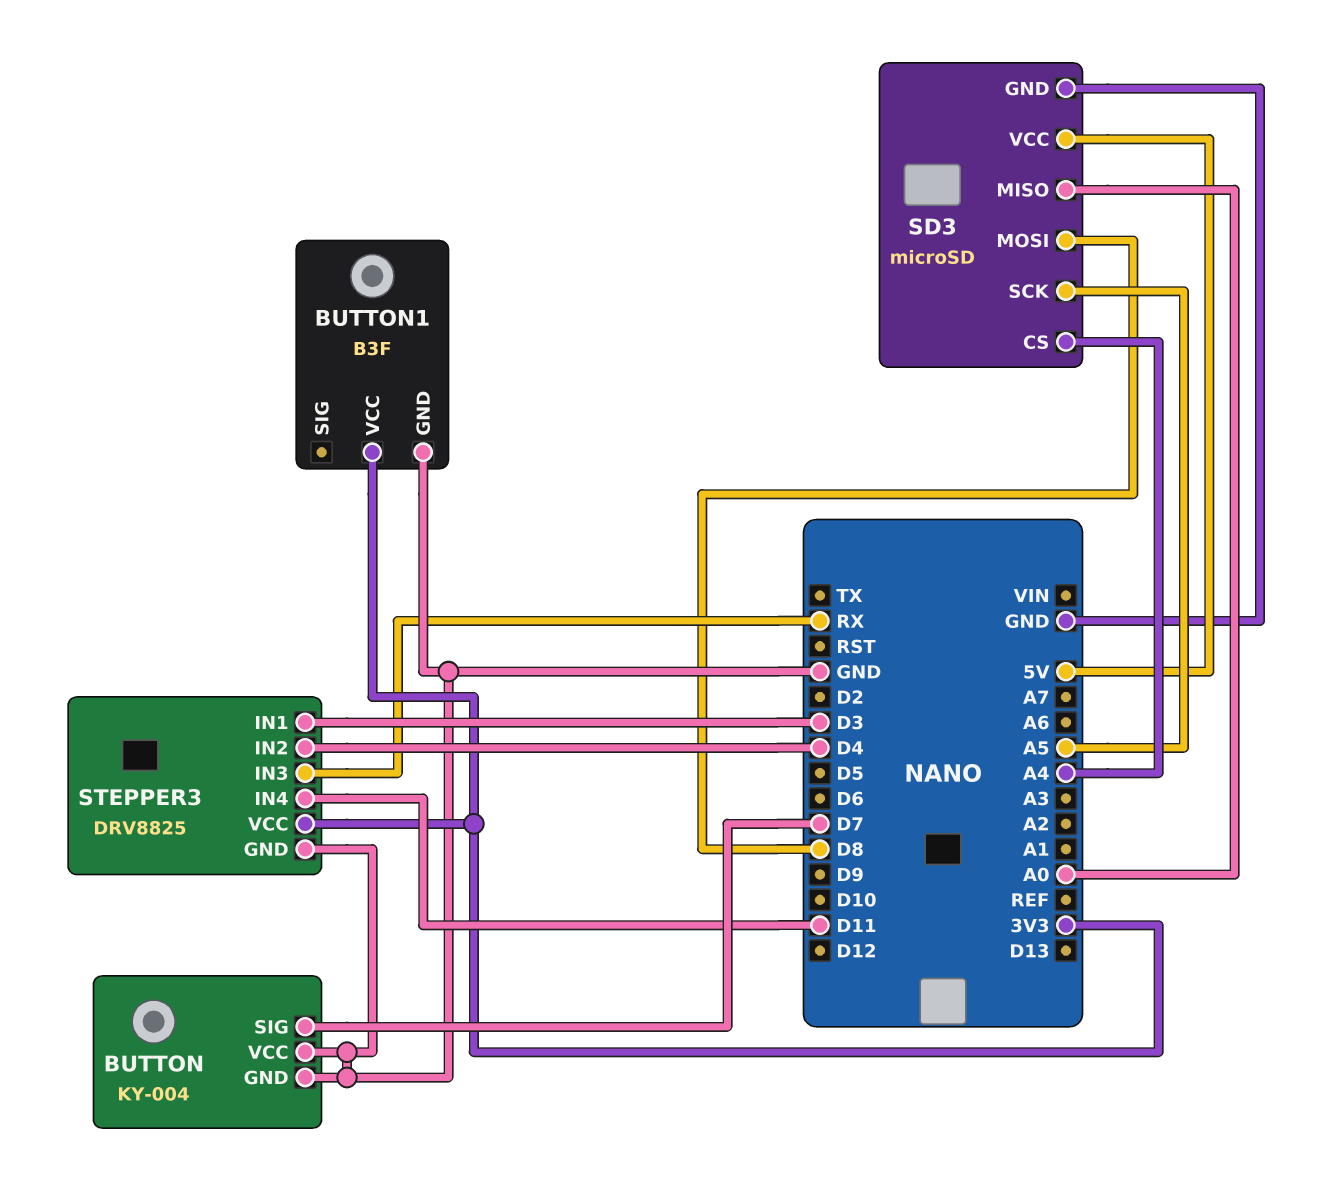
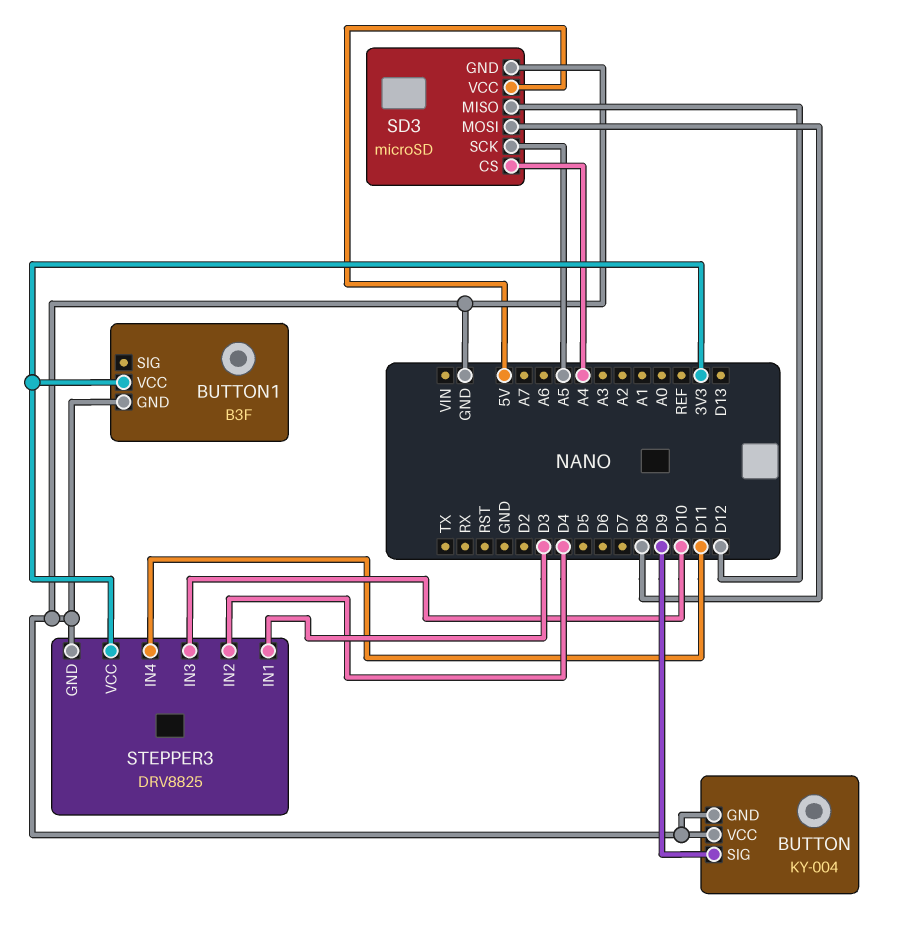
BUTTON pin SIG: D7 -> D9
SD3 pin MISO: A0 -> D12
STEPPER3 pin IN3: RX -> D10

